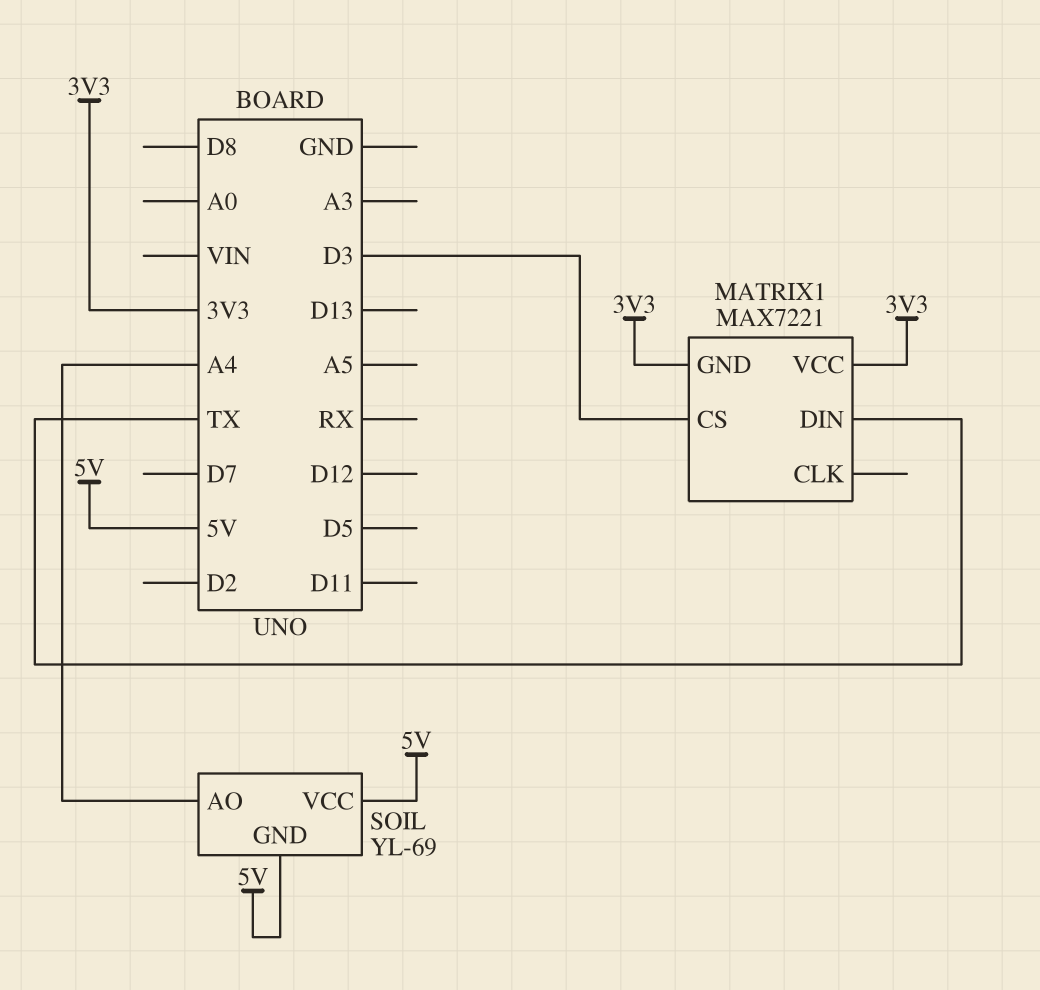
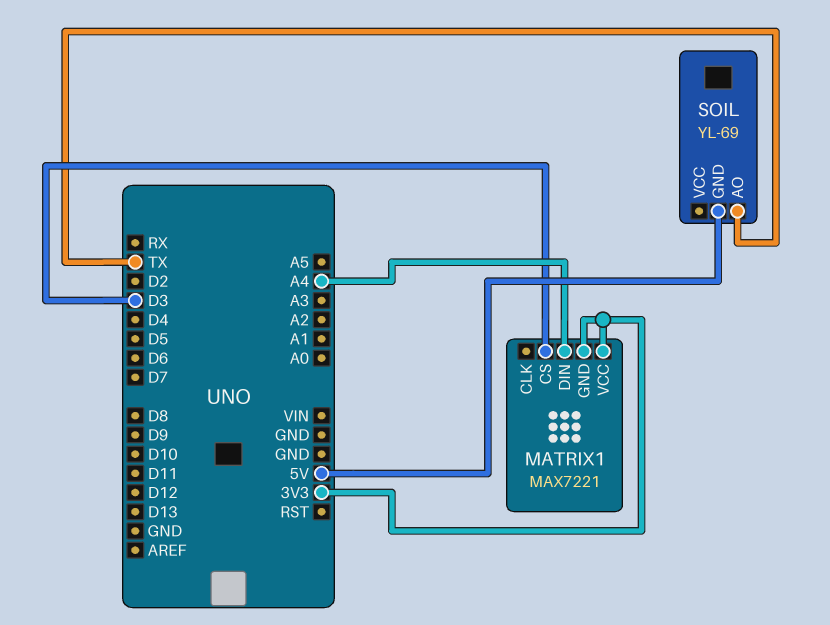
MATRIX1 pin DIN: TX -> A4
SOIL pin AO: A4 -> TX
SOIL pin VCC: 5V -> none

